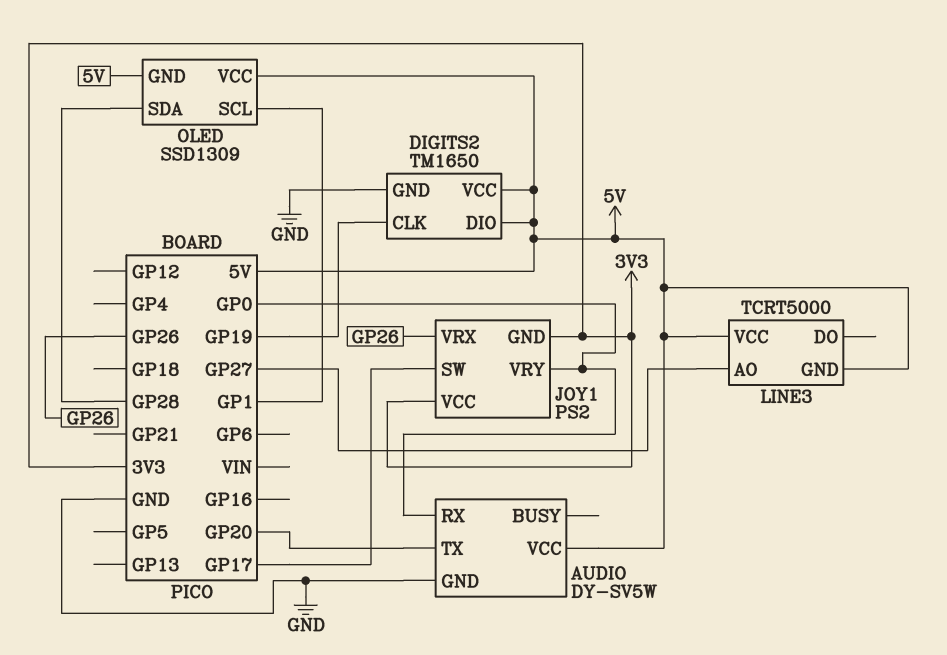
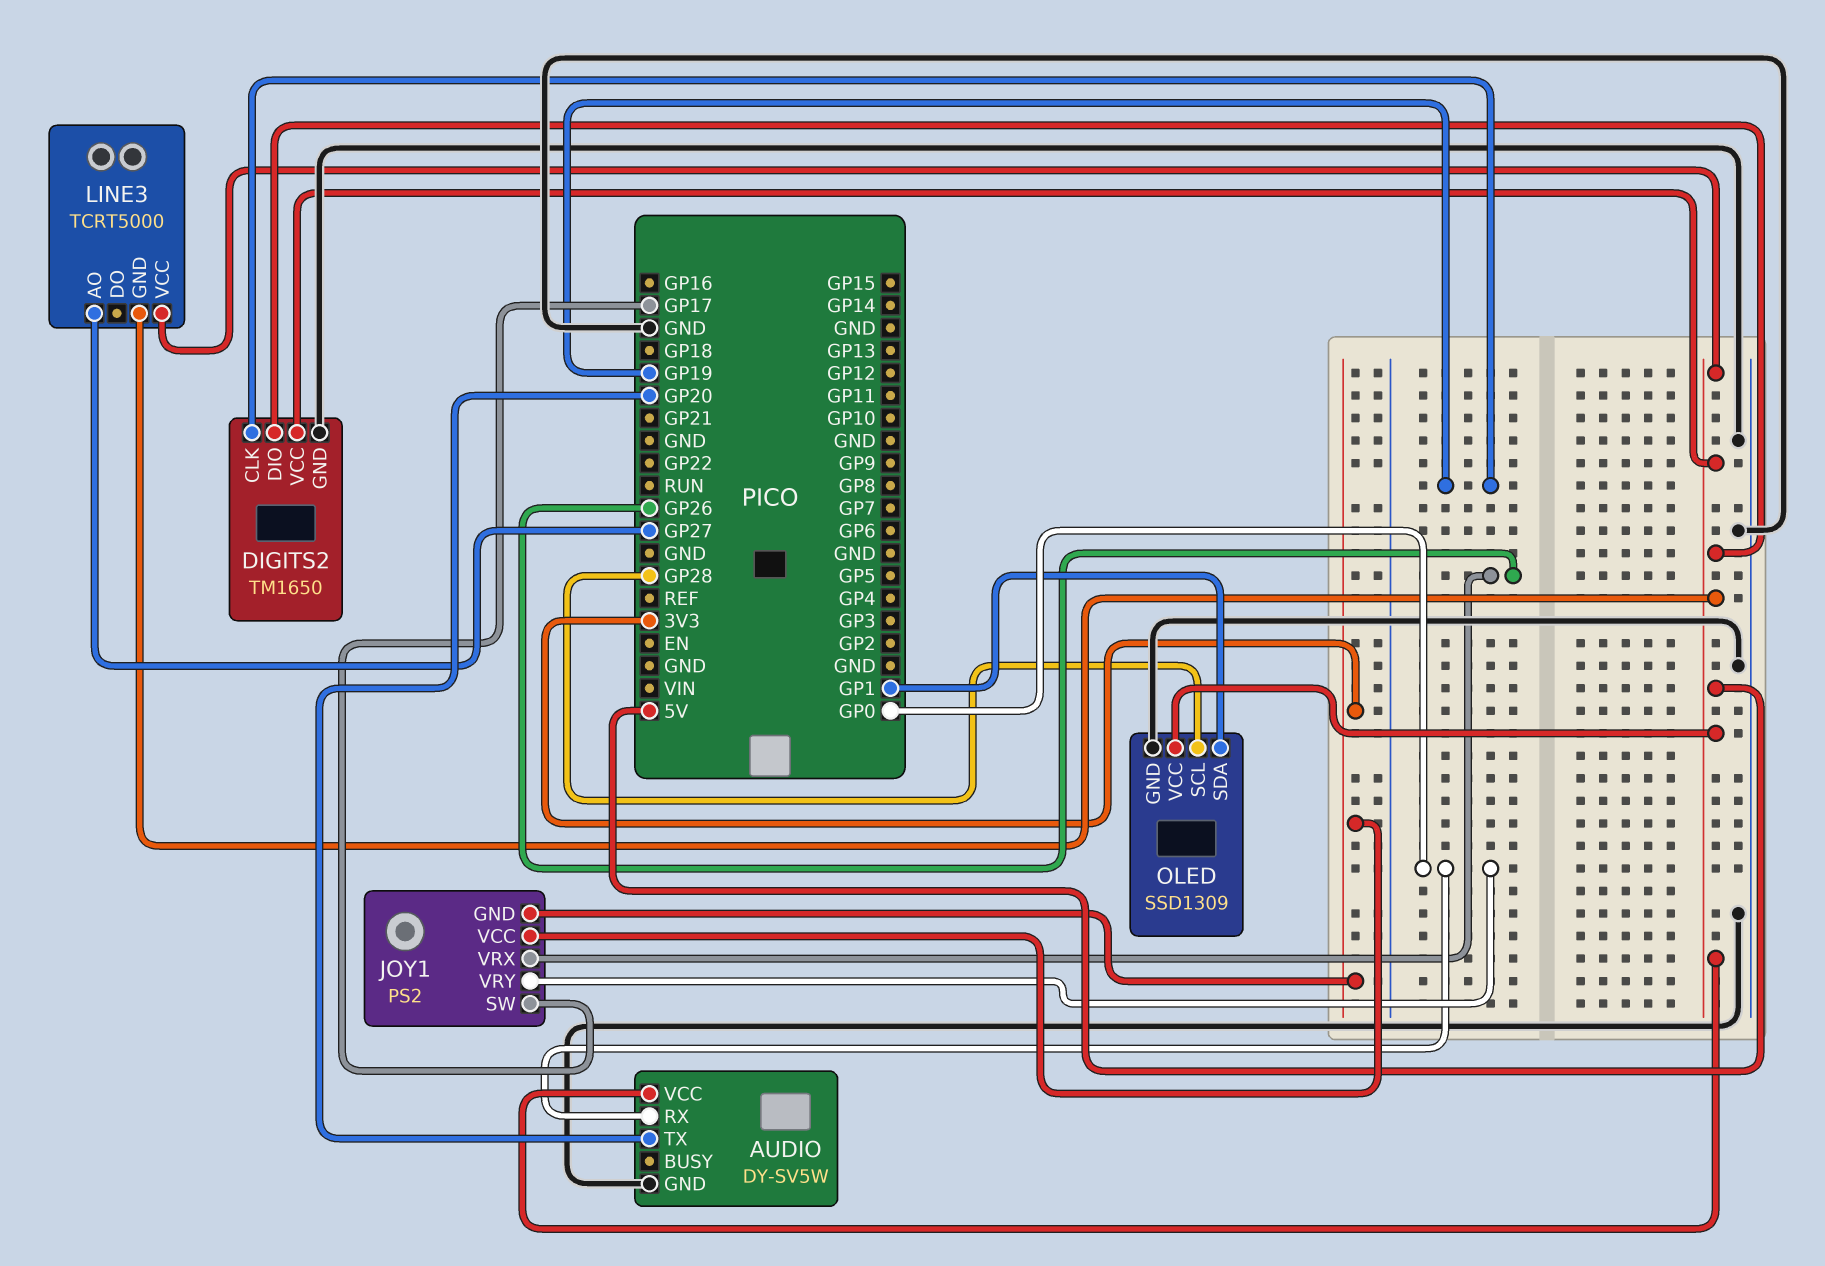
OLED pin GND: 5V -> GND
OLED pin SCL: GP1 -> GP28
OLED pin SDA: GP28 -> GP1

